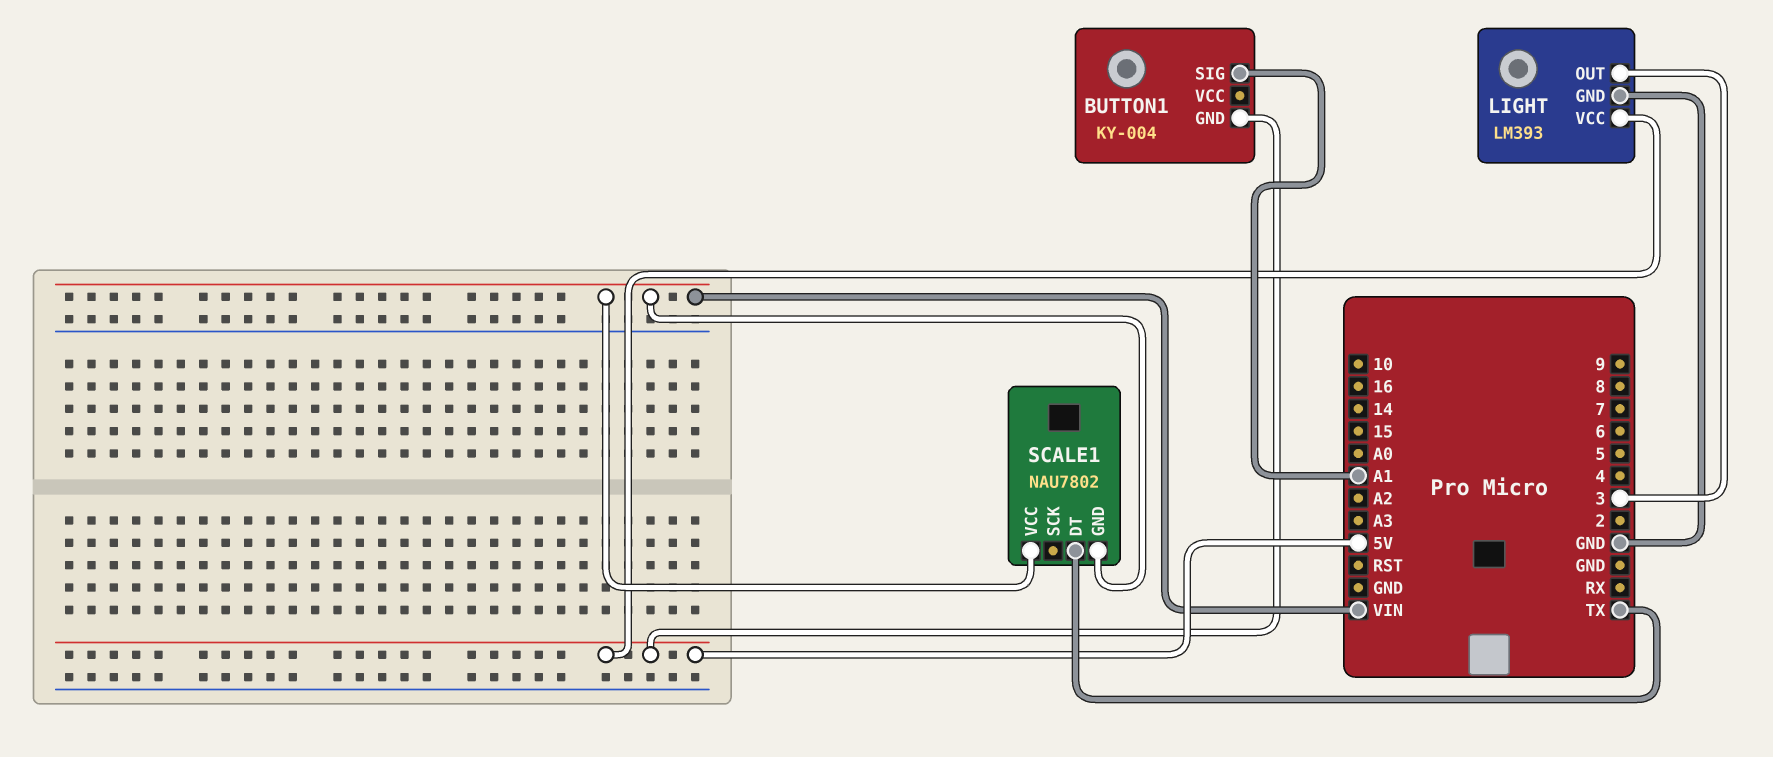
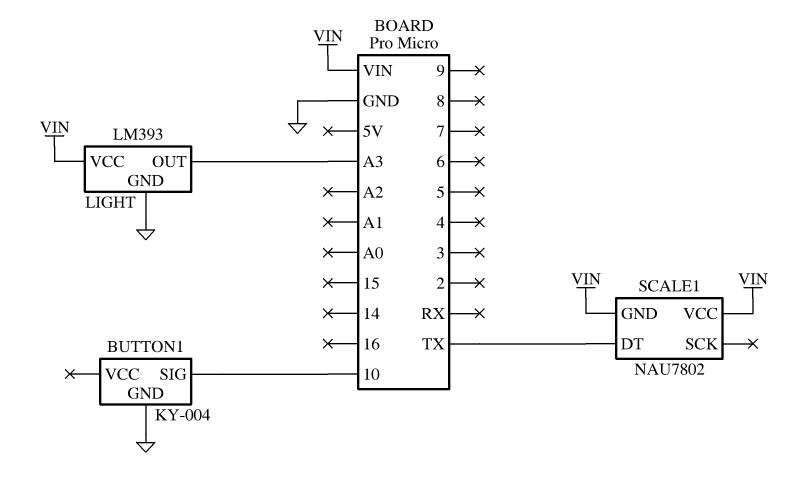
BUTTON1 pin GND: 5V -> GND
BUTTON1 pin SIG: A1 -> 10
LIGHT pin OUT: 3 -> A3
LIGHT pin VCC: 5V -> VIN

